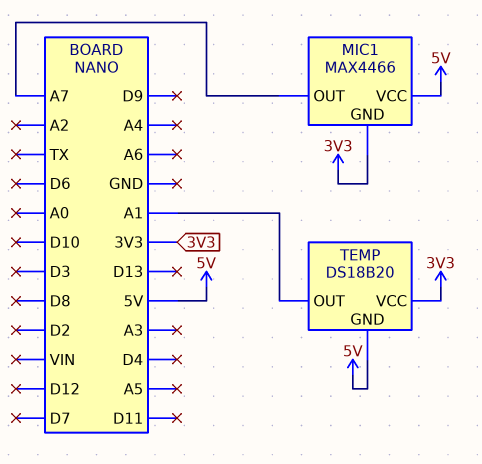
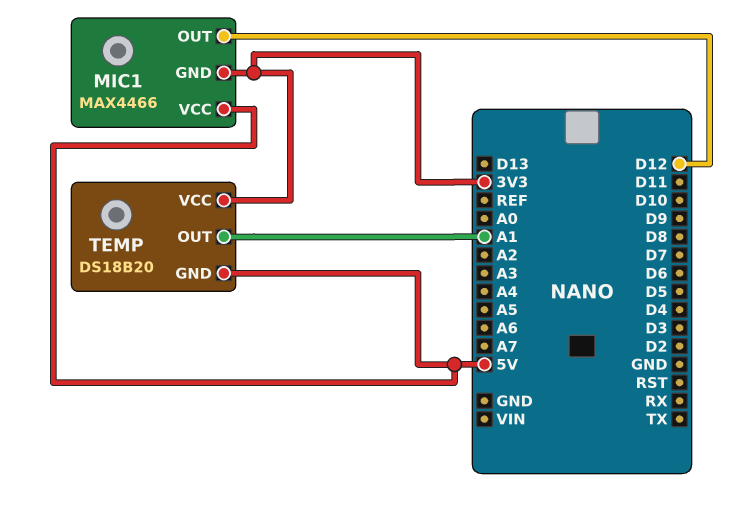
MIC1 pin OUT: A7 -> D12

